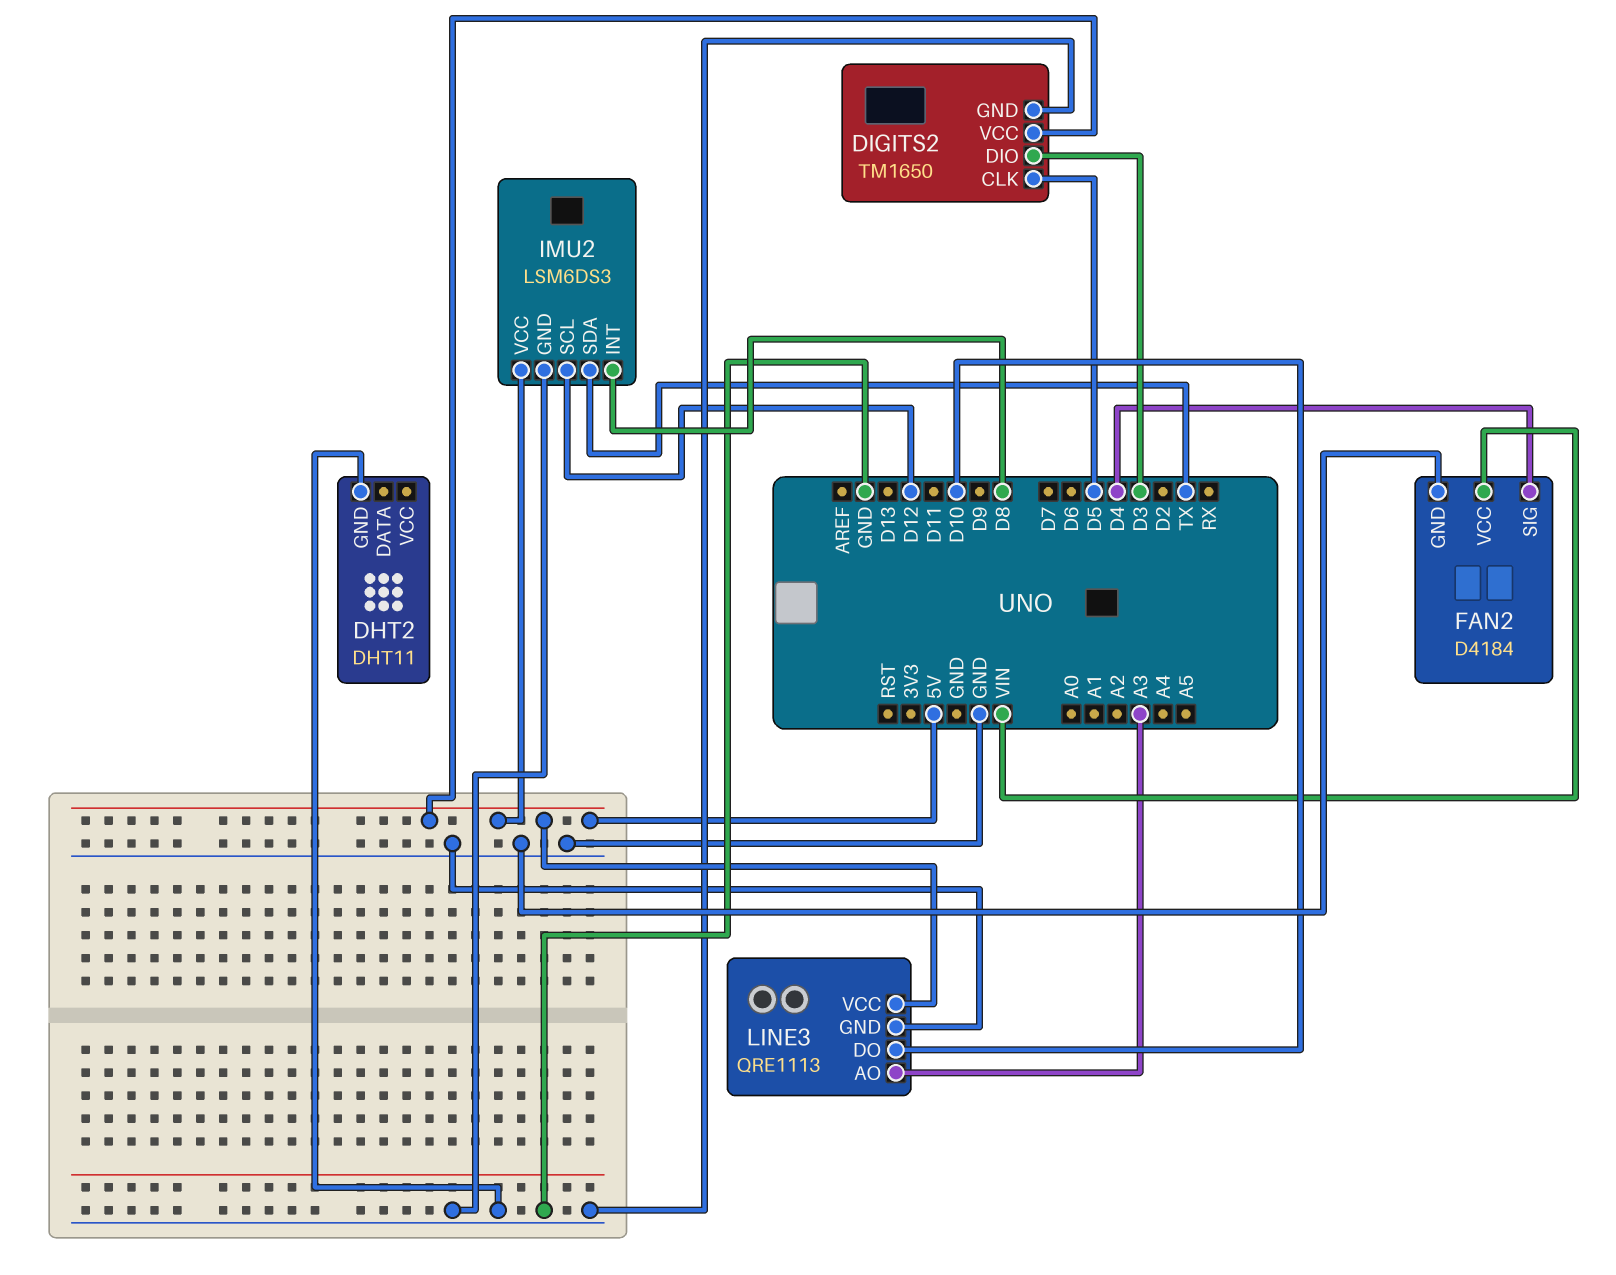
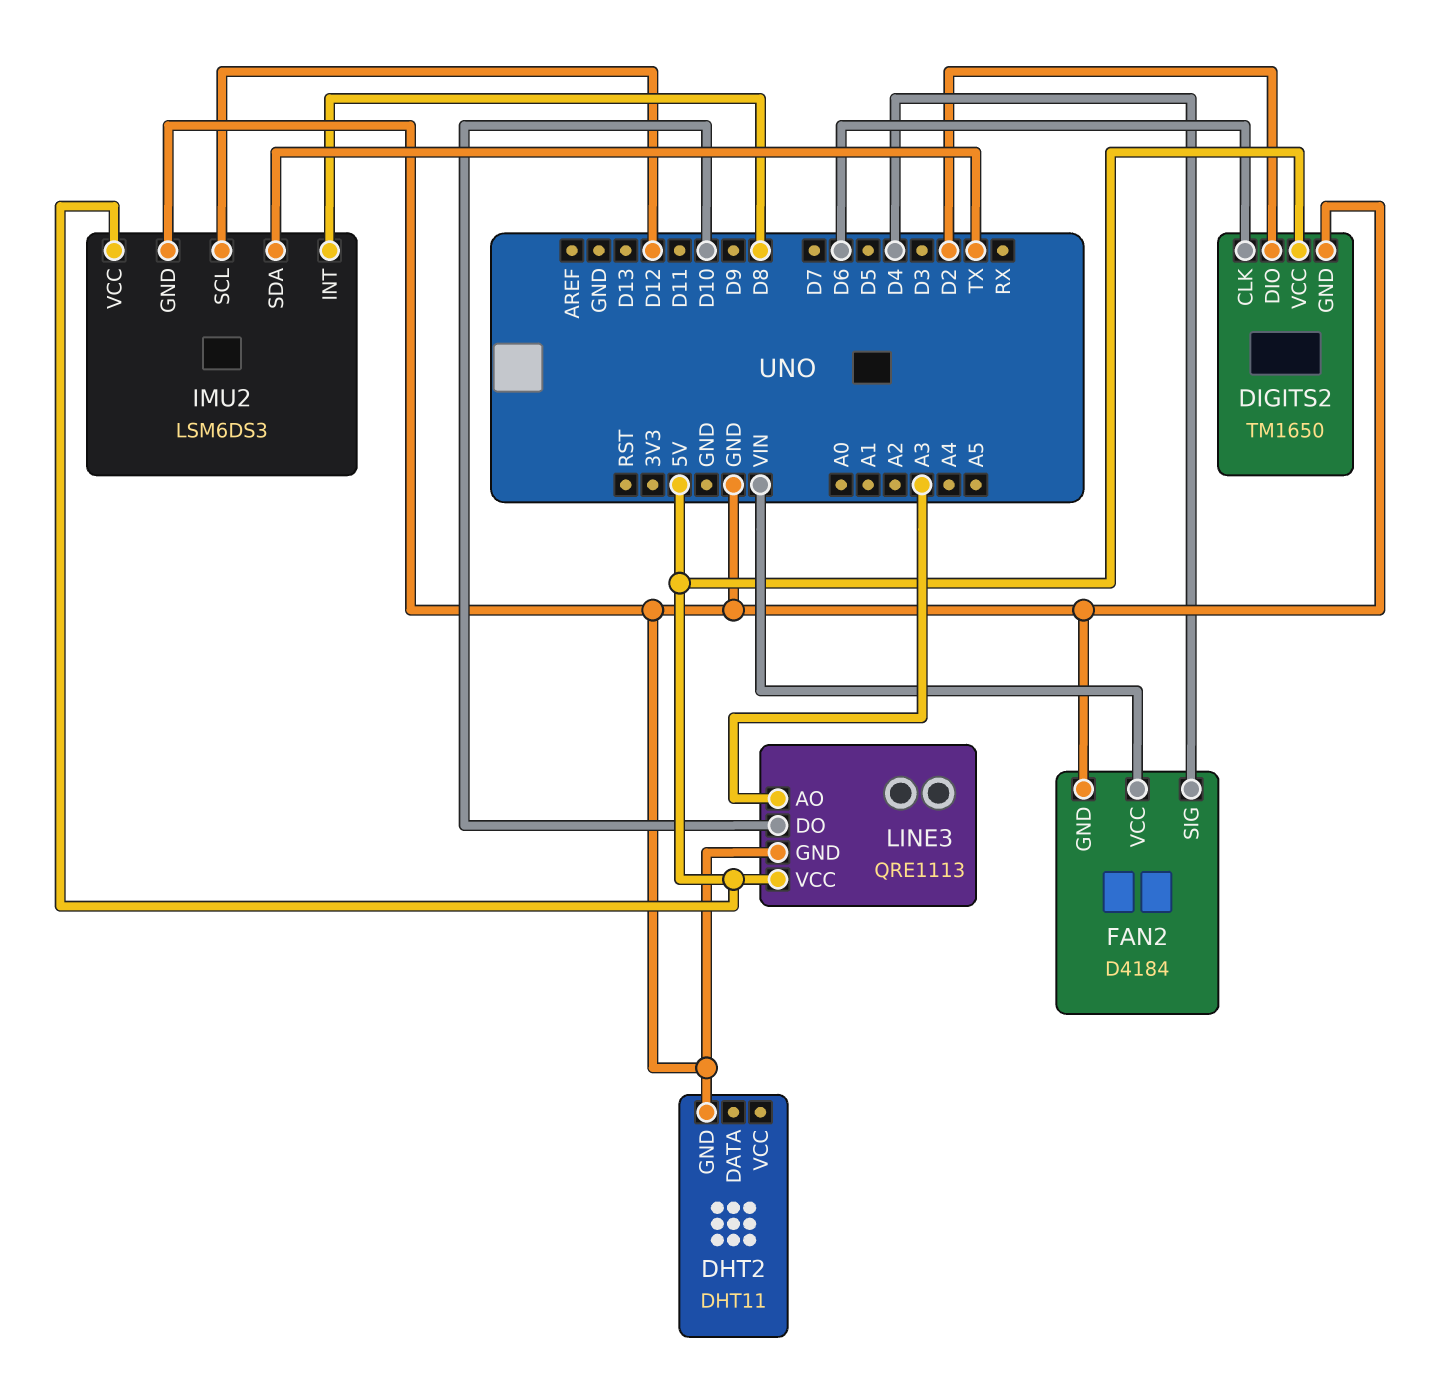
DIGITS2 pin CLK: D5 -> D6
DIGITS2 pin DIO: D3 -> D2

